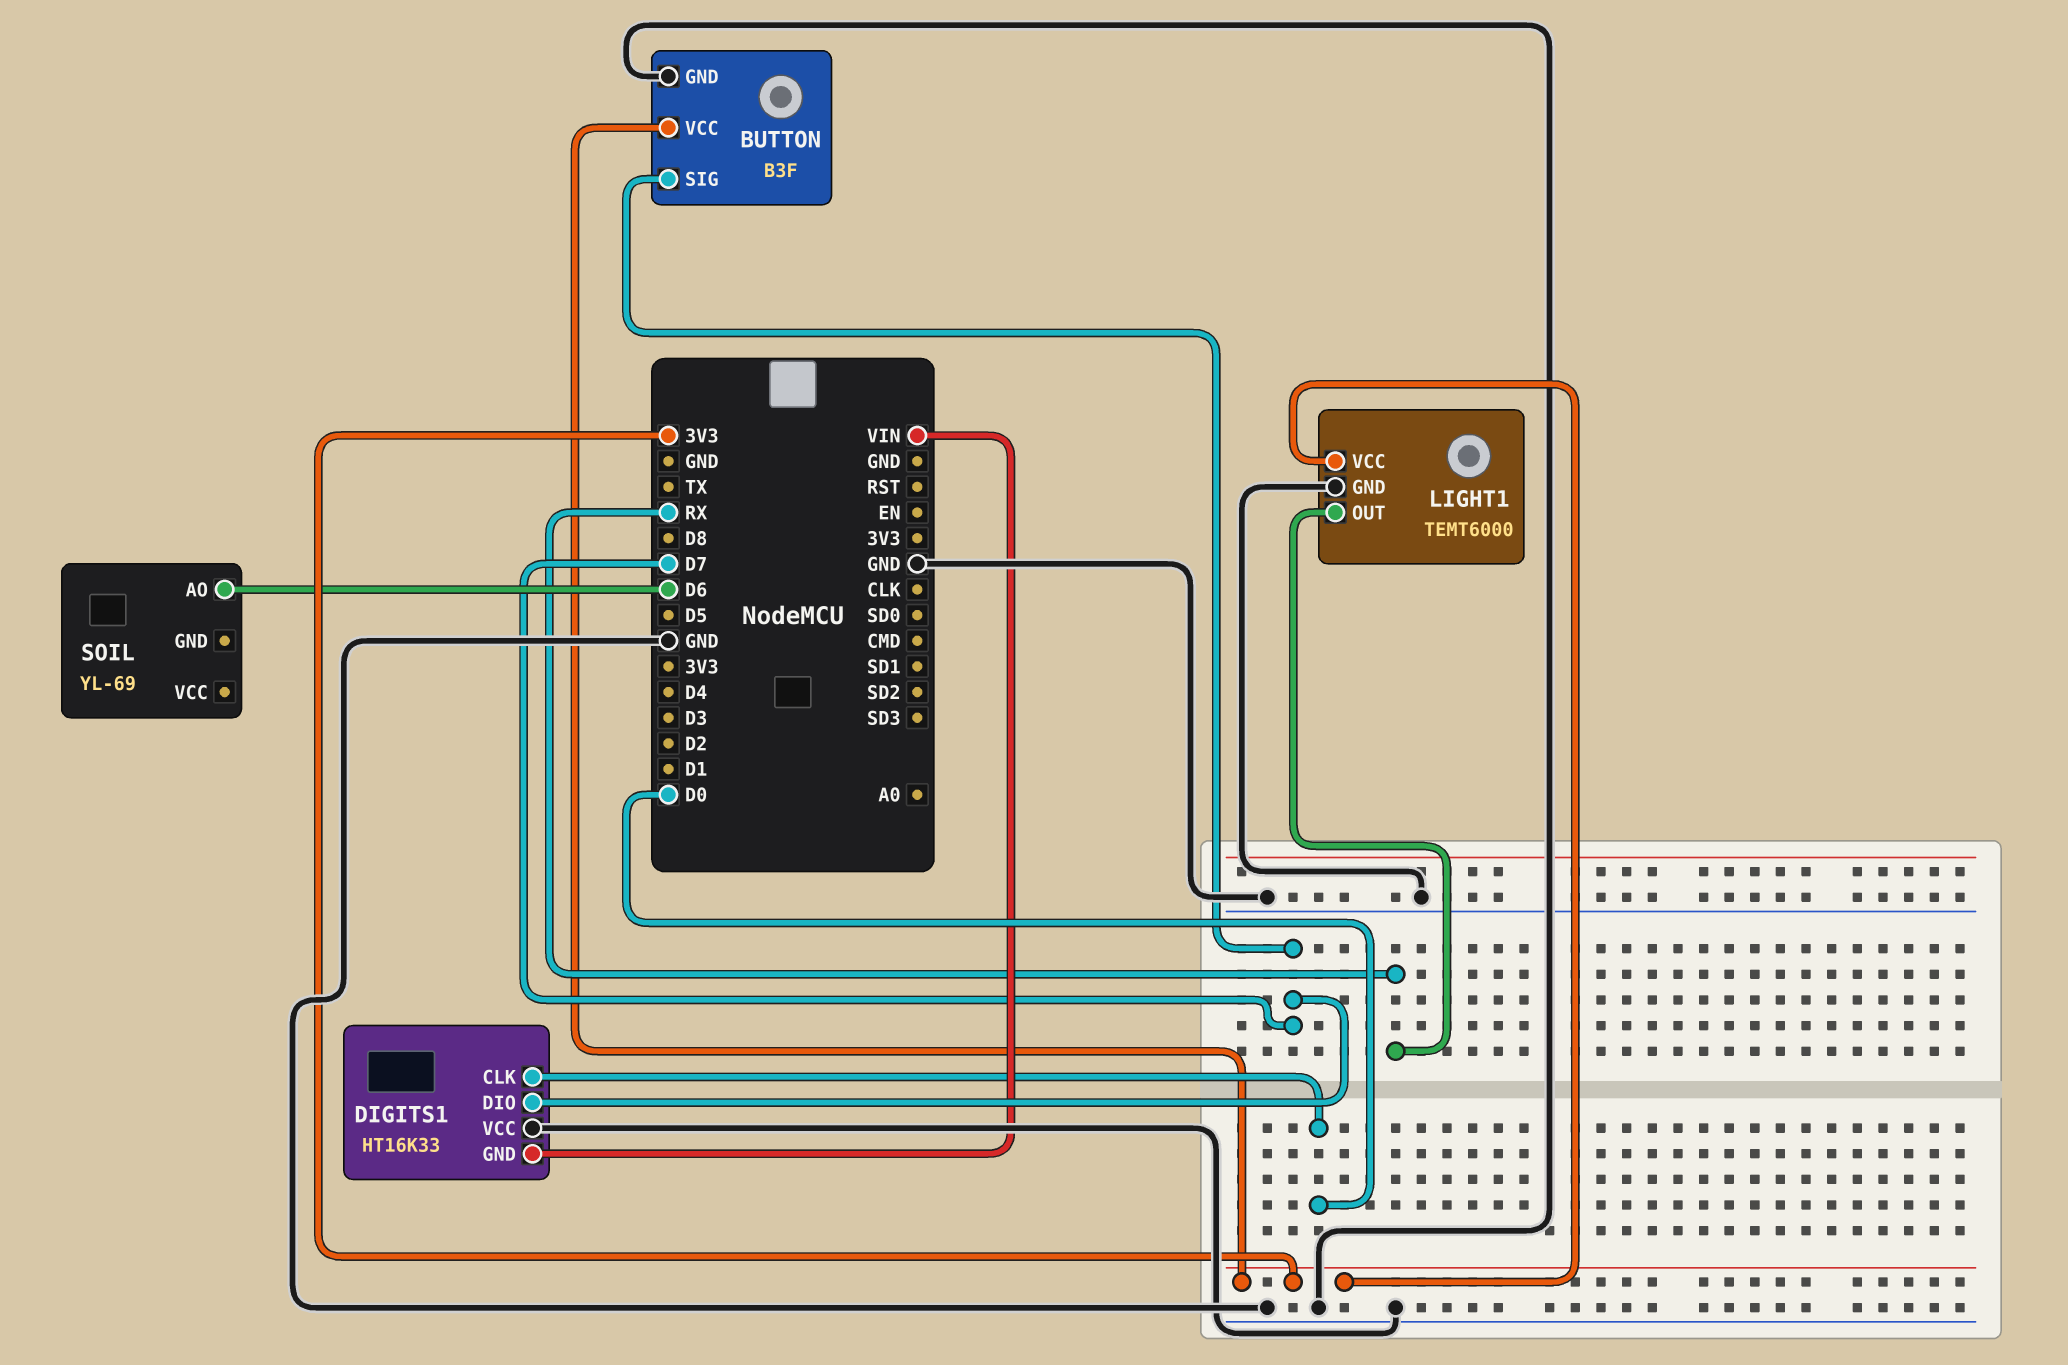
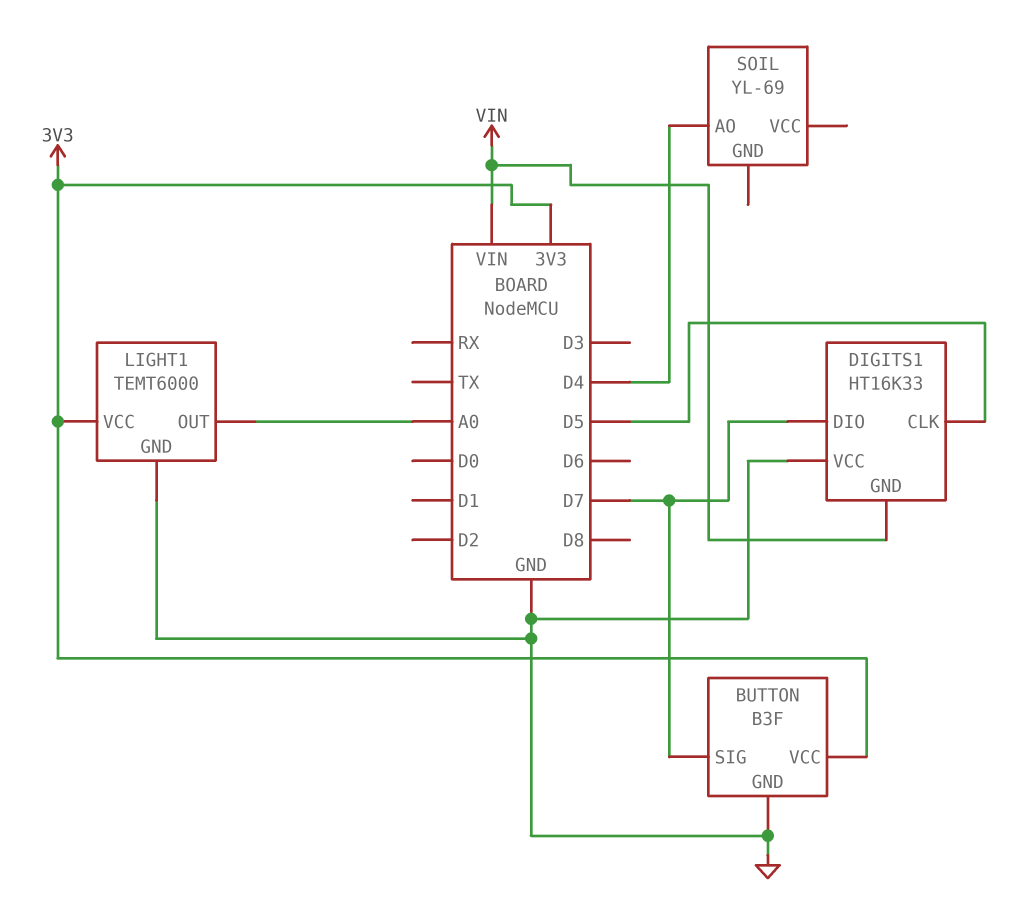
DIGITS1 pin CLK: D0 -> D5
LIGHT1 pin OUT: RX -> A0
SOIL pin AO: D6 -> D4

